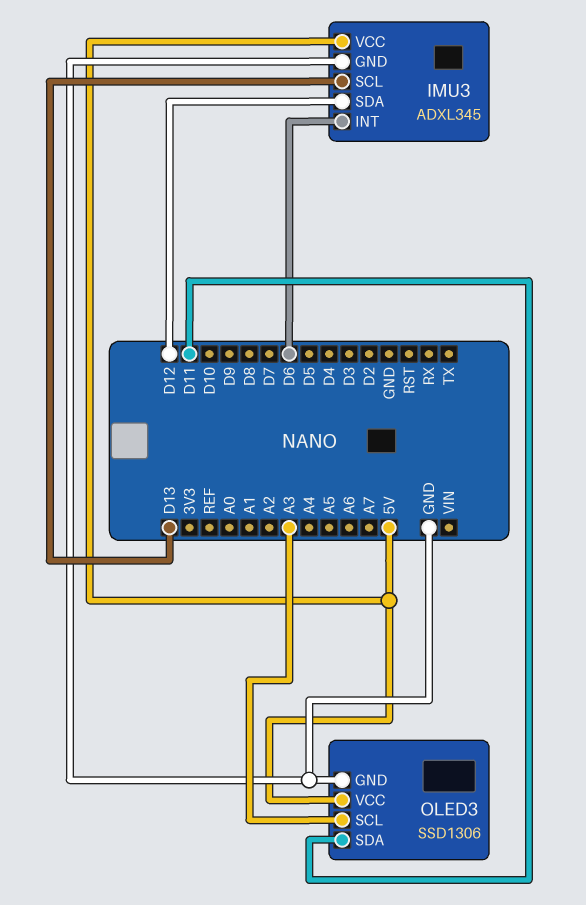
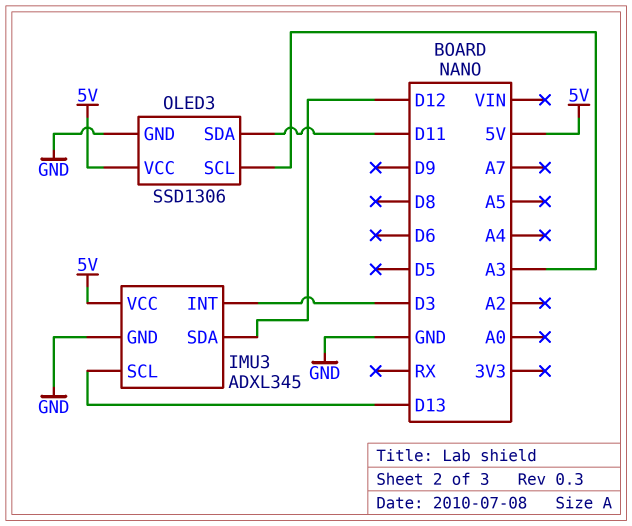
IMU3 pin INT: D6 -> D3

